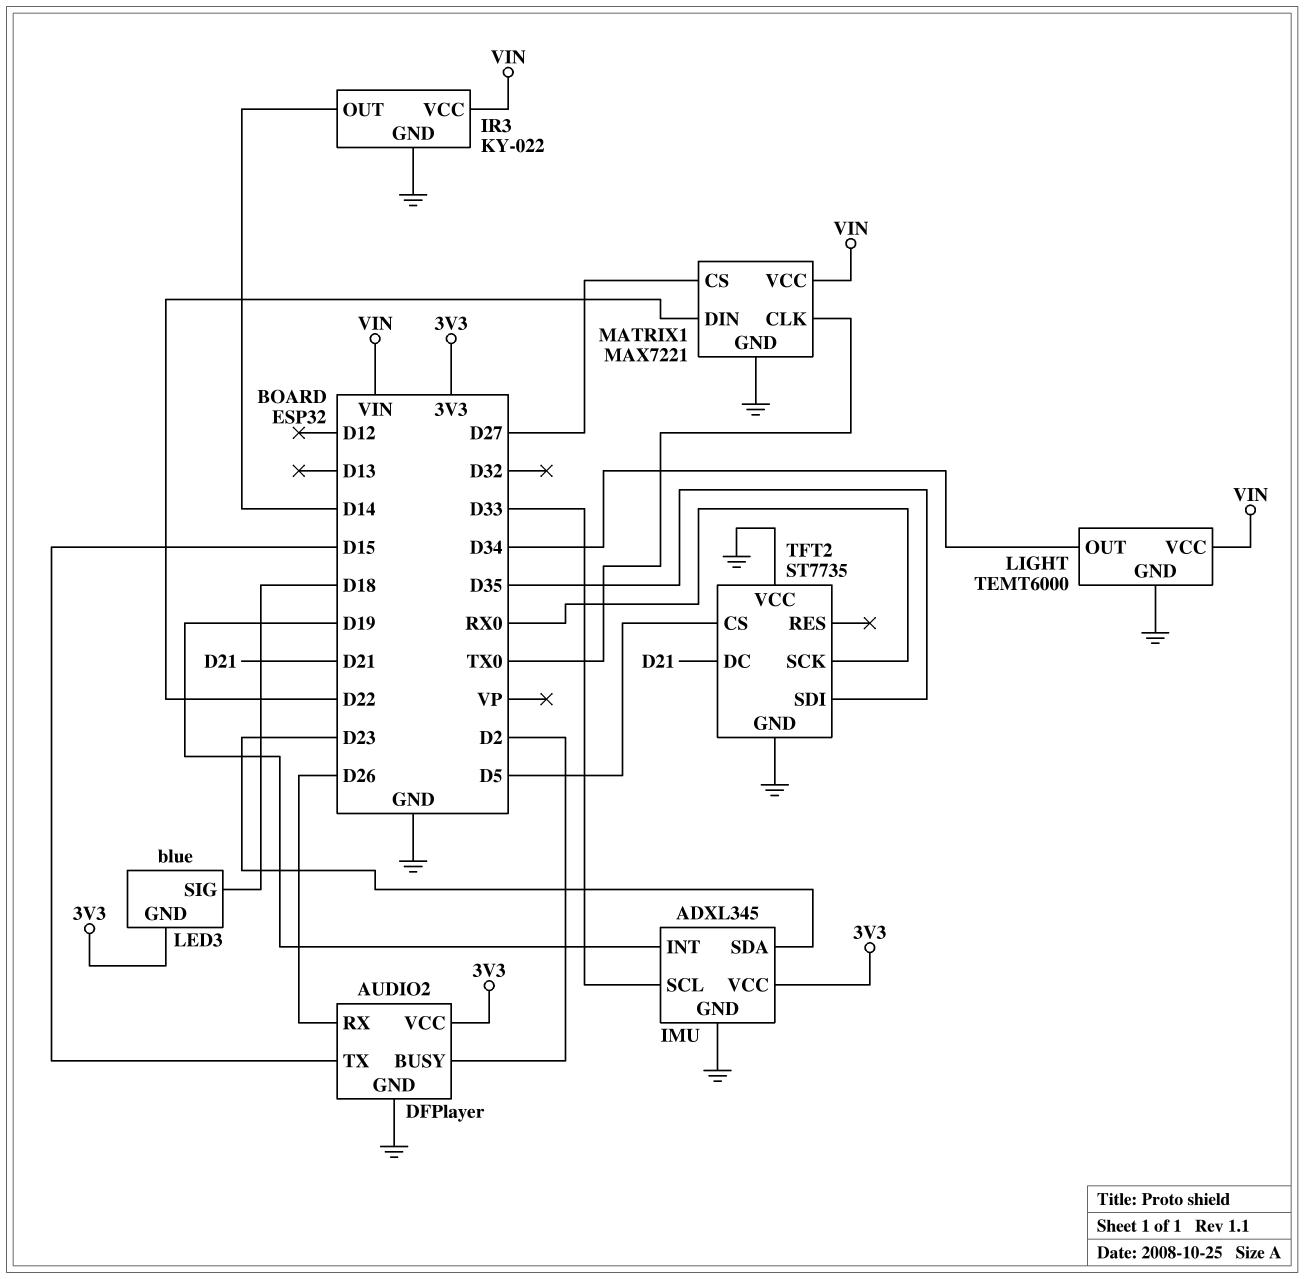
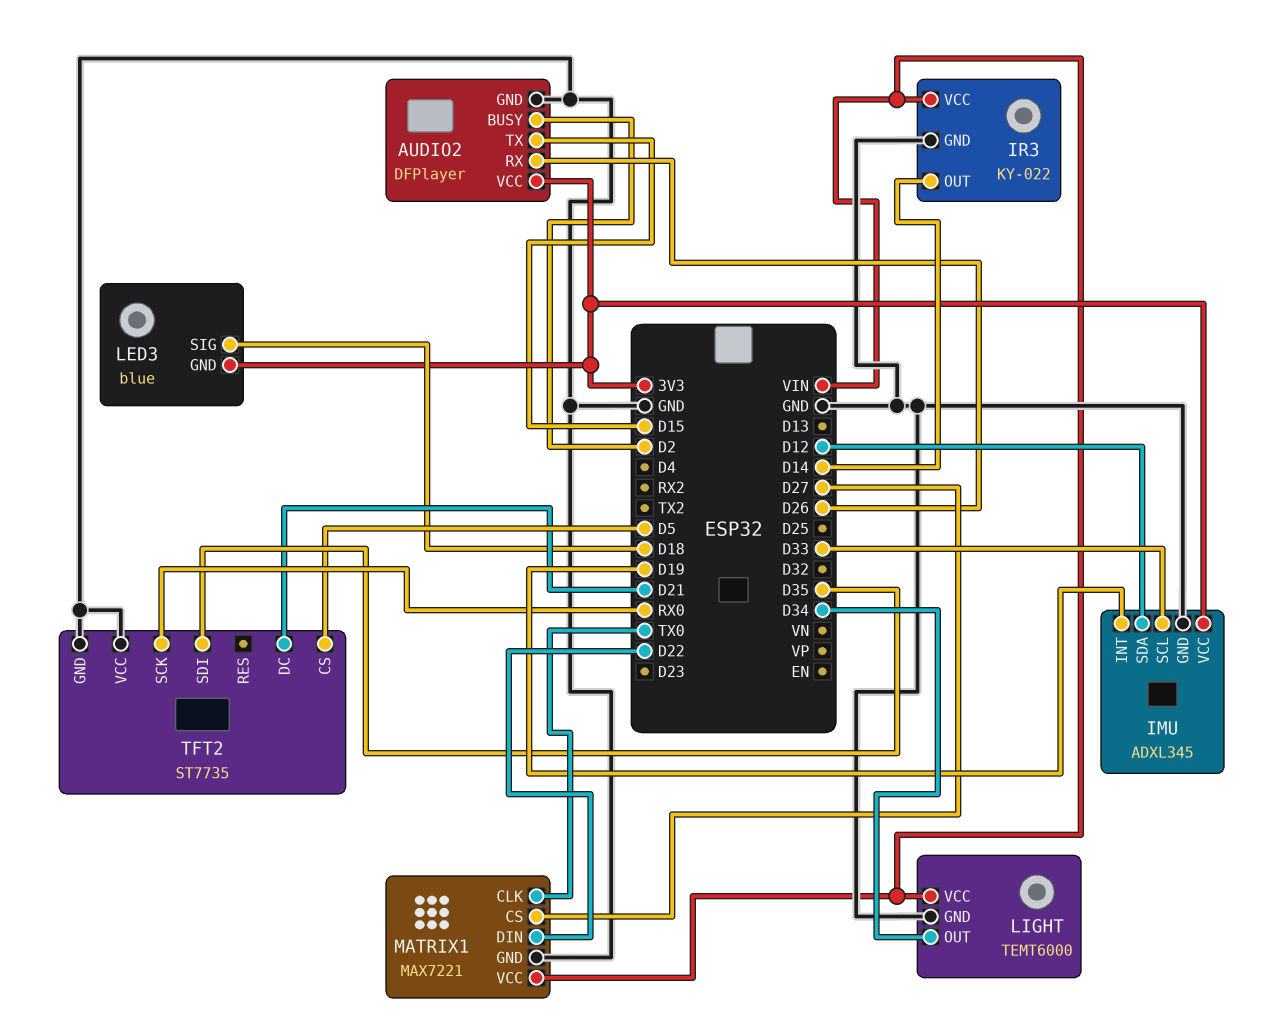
IMU pin SDA: D23 -> D12

